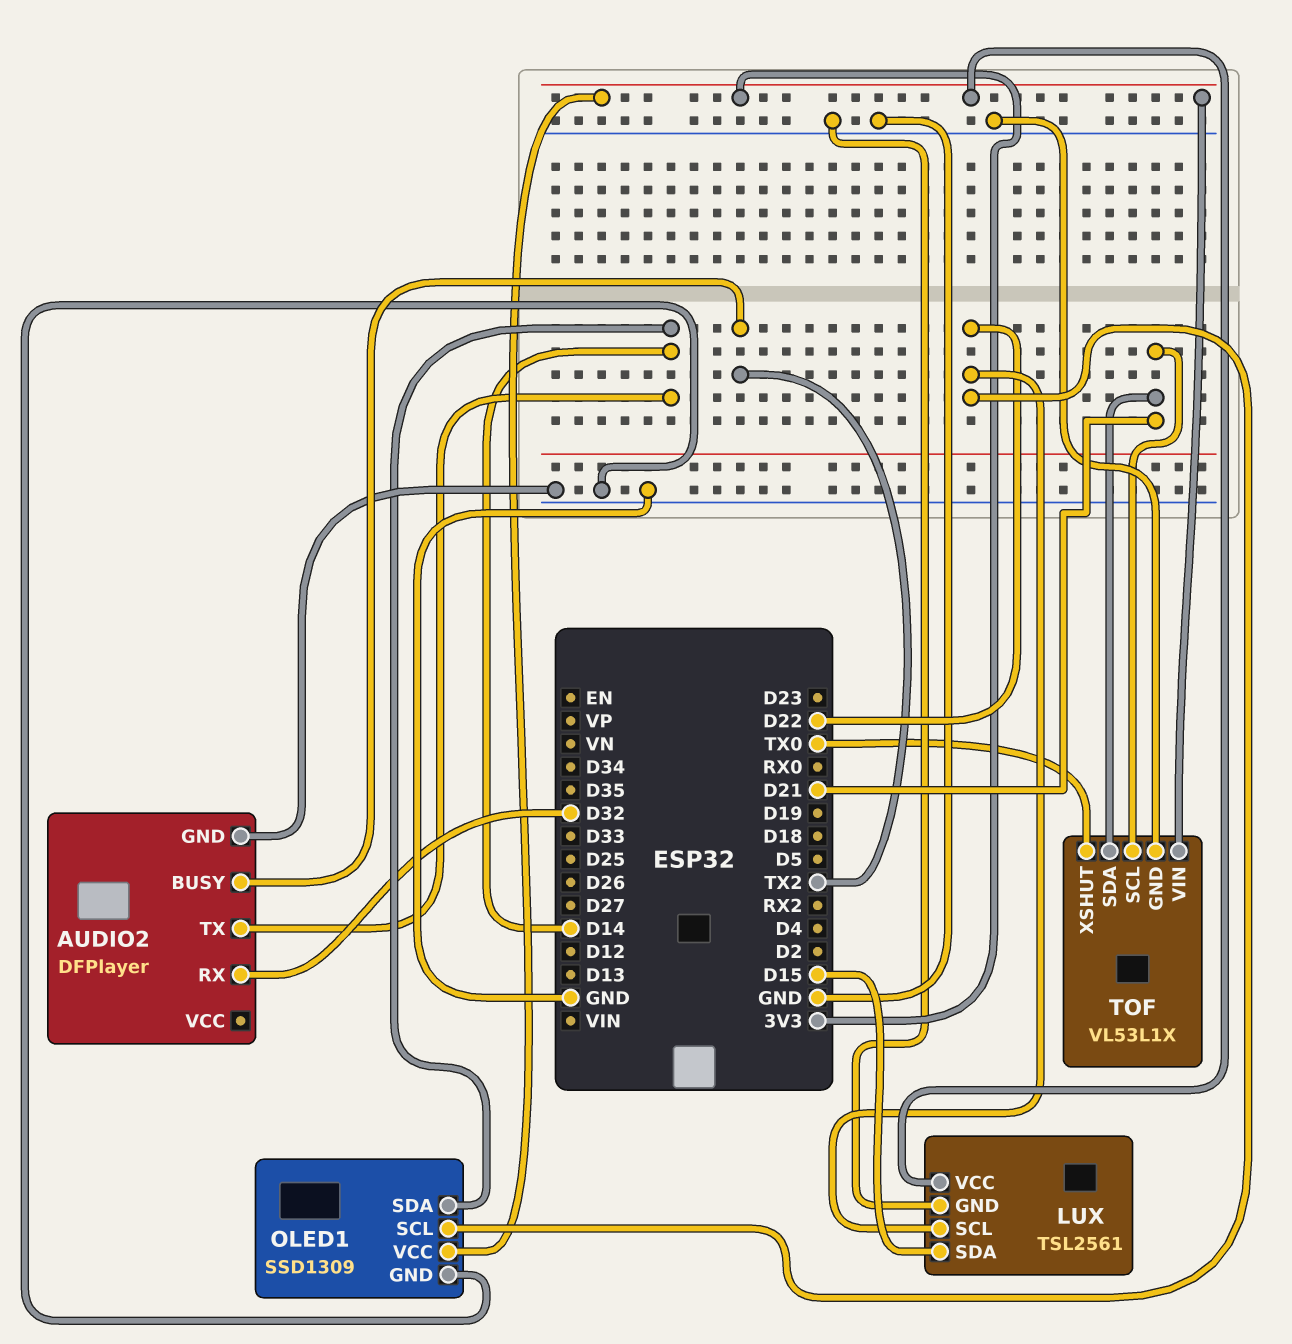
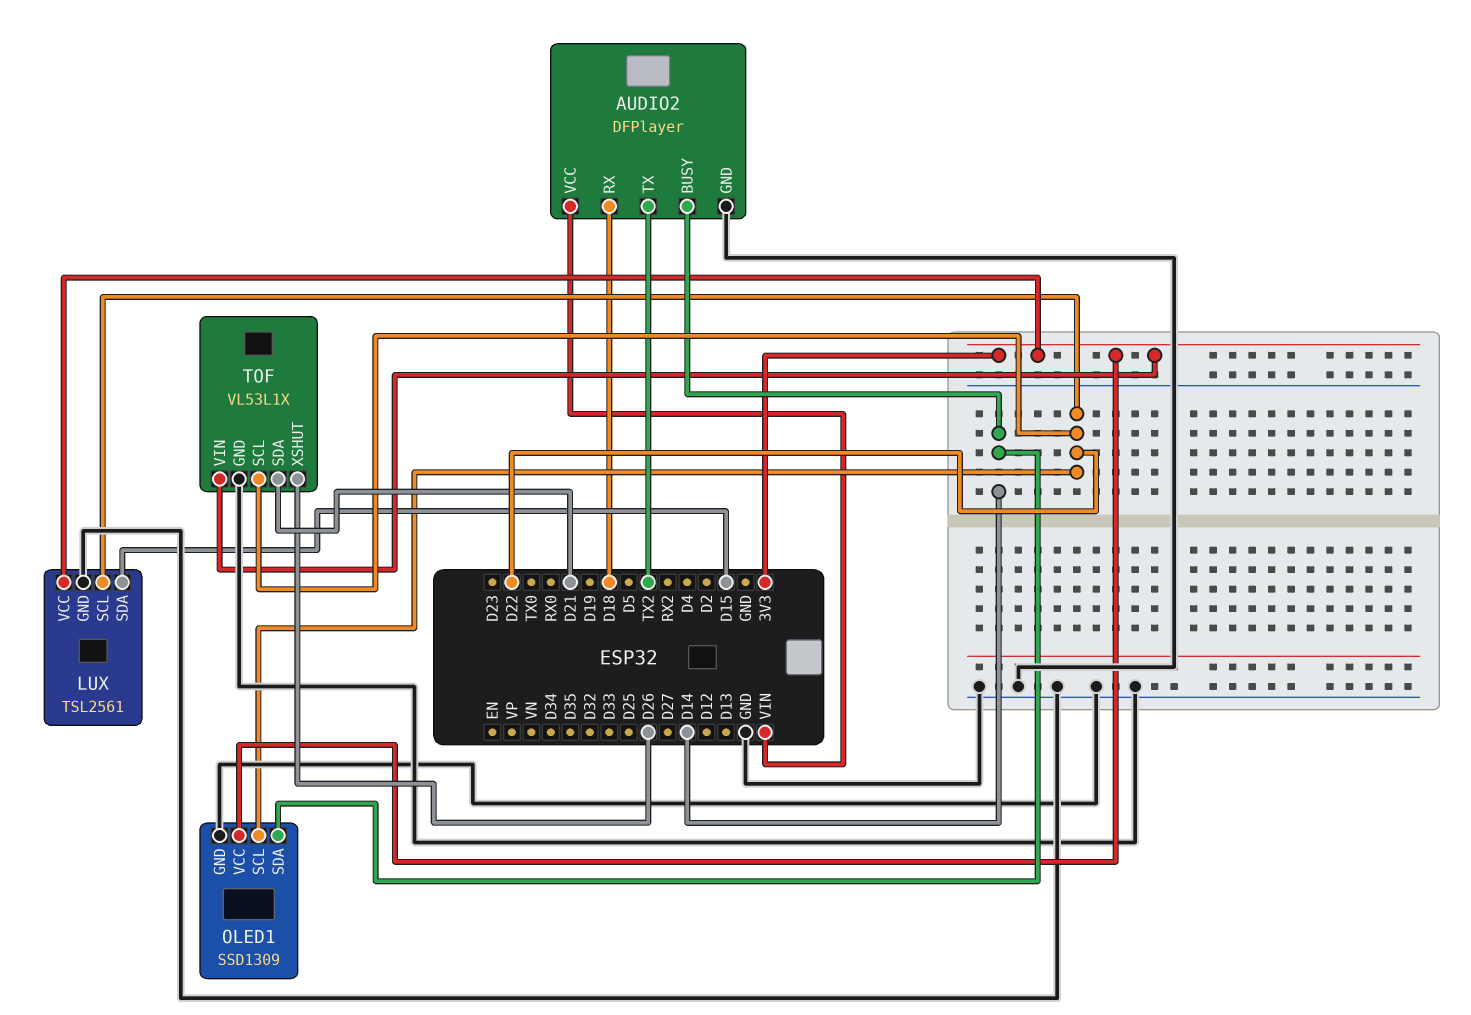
AUDIO2 pin BUSY: TX2 -> D14
AUDIO2 pin RX: D32 -> D18
AUDIO2 pin TX: D14 -> TX2
AUDIO2 pin VCC: none -> VIN
TOF pin SCL: D21 -> D22
TOF pin XSHUT: TX0 -> D26

